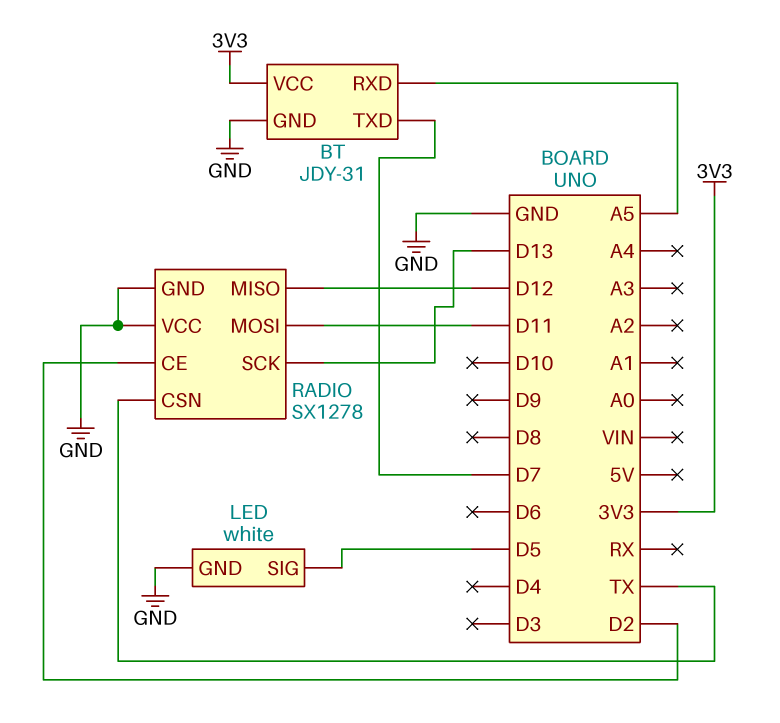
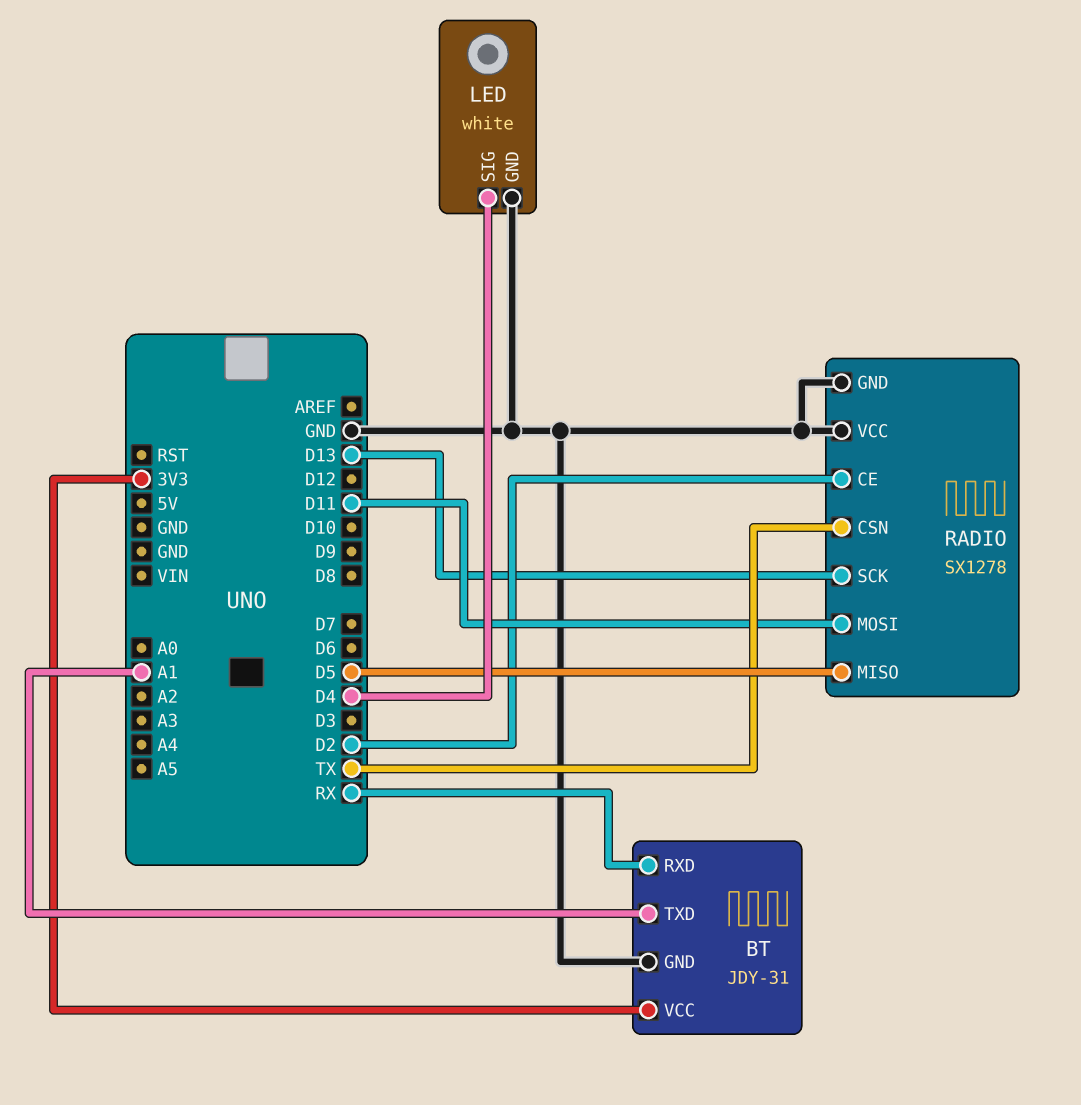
BT pin RXD: A5 -> RX
BT pin TXD: D7 -> A1
LED pin SIG: D5 -> D4
RADIO pin MISO: D12 -> D5

